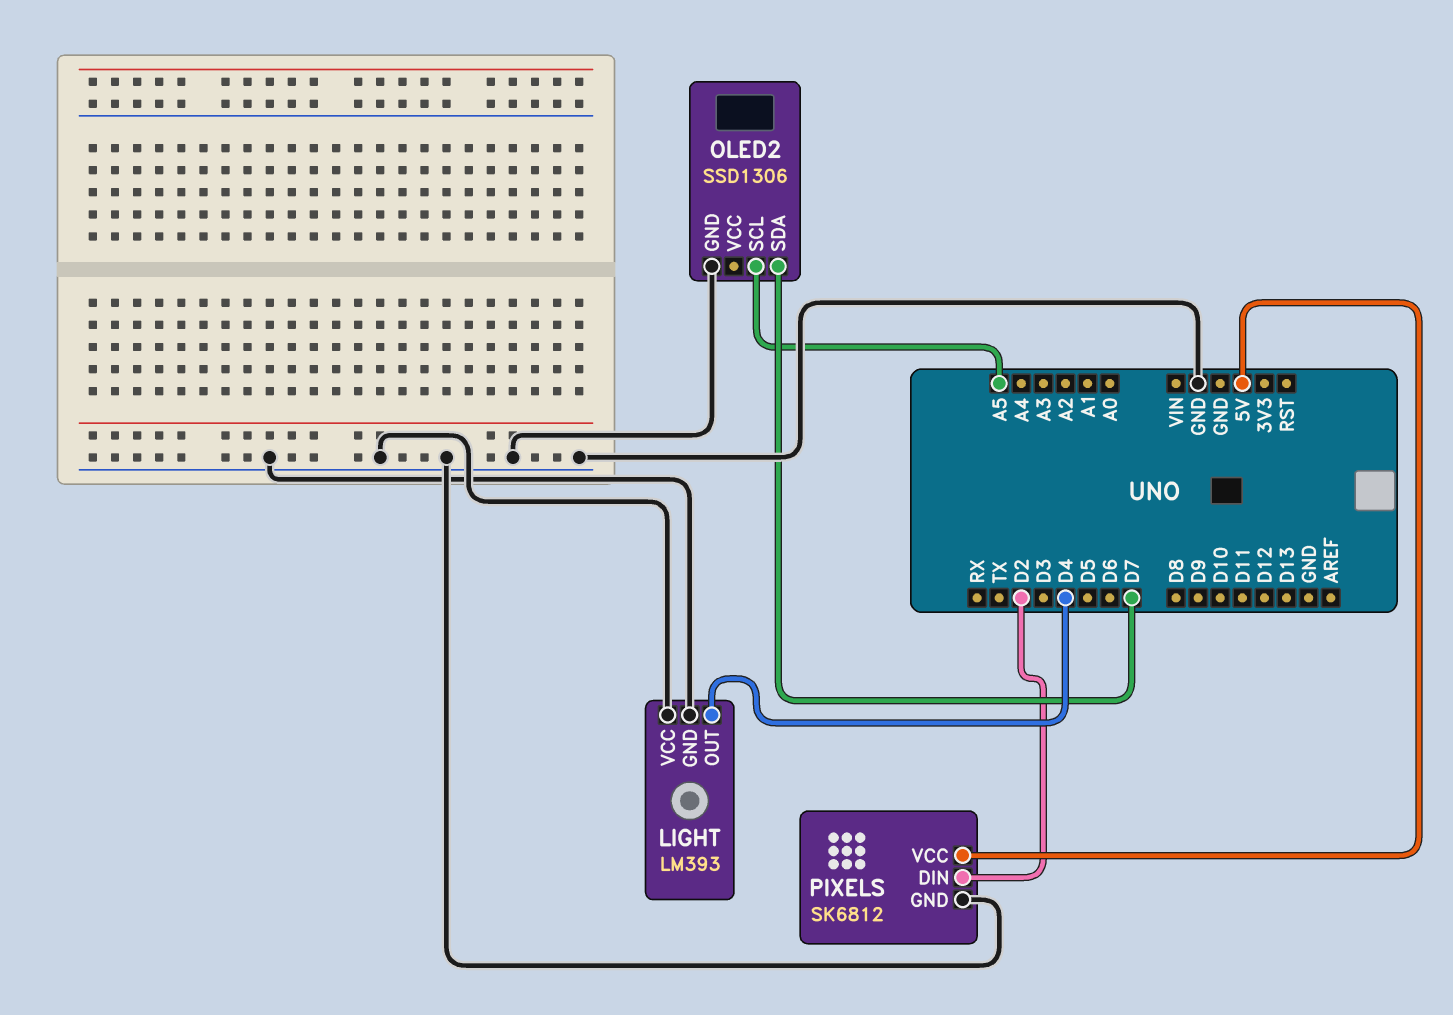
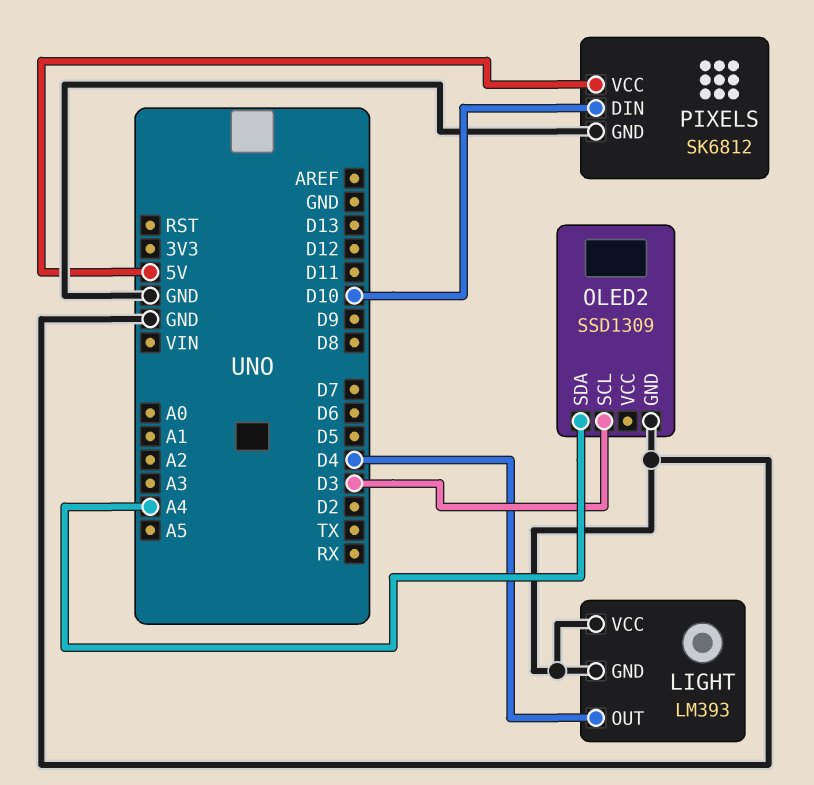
OLED2: SSD1306 -> SSD1309
OLED2 pin SCL: A5 -> D3
OLED2 pin SDA: D7 -> A4
PIXELS pin DIN: D2 -> D10

